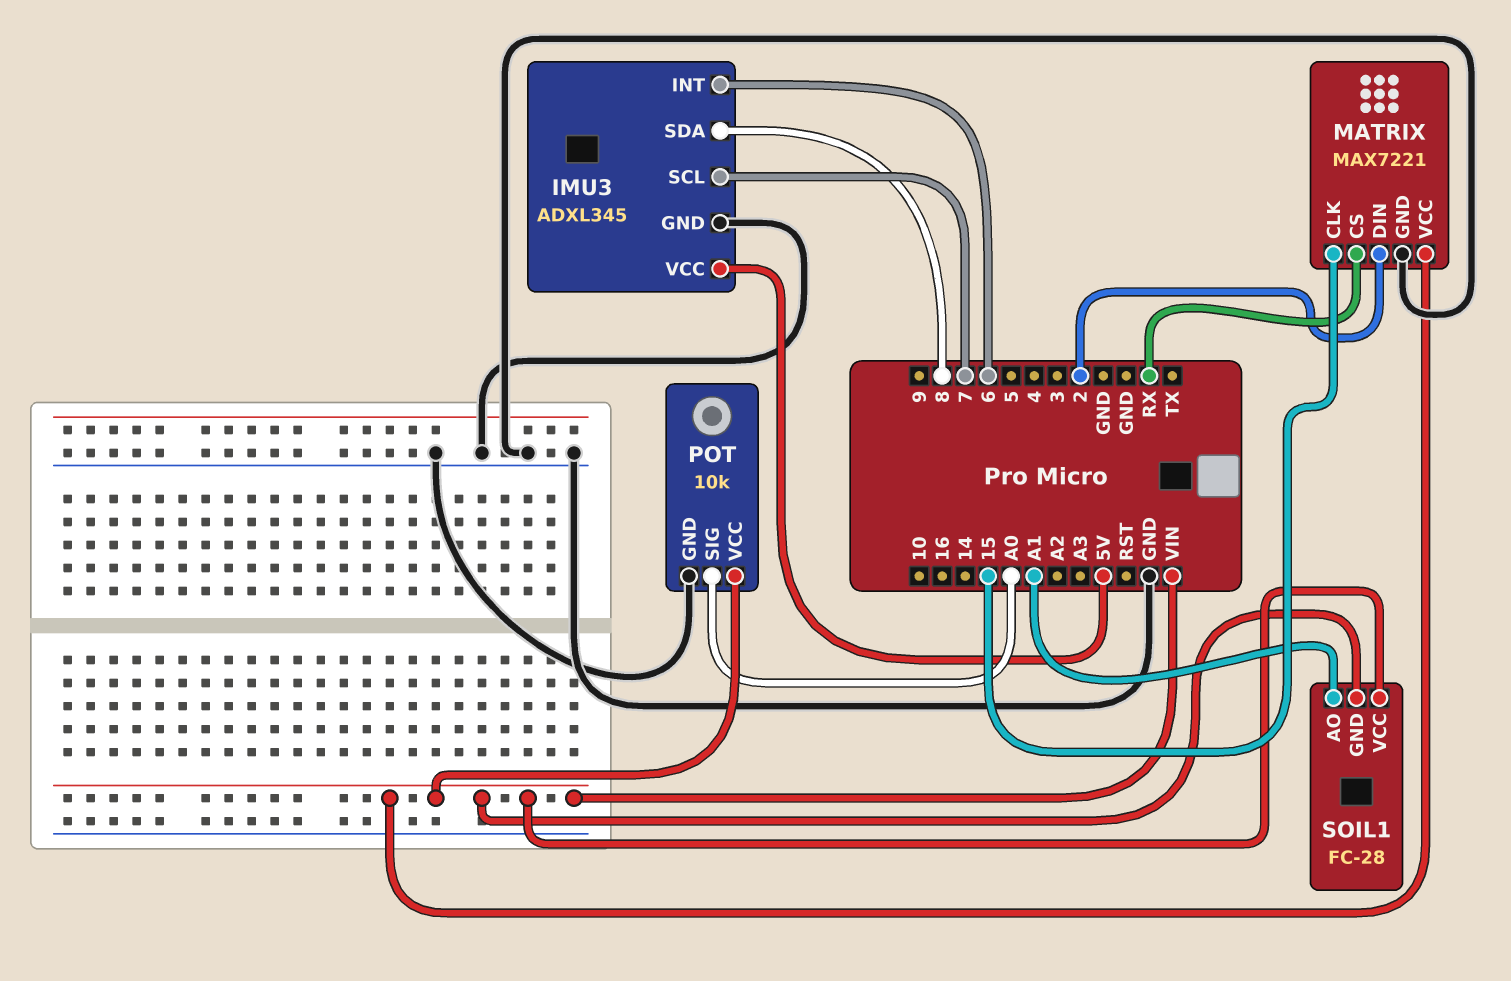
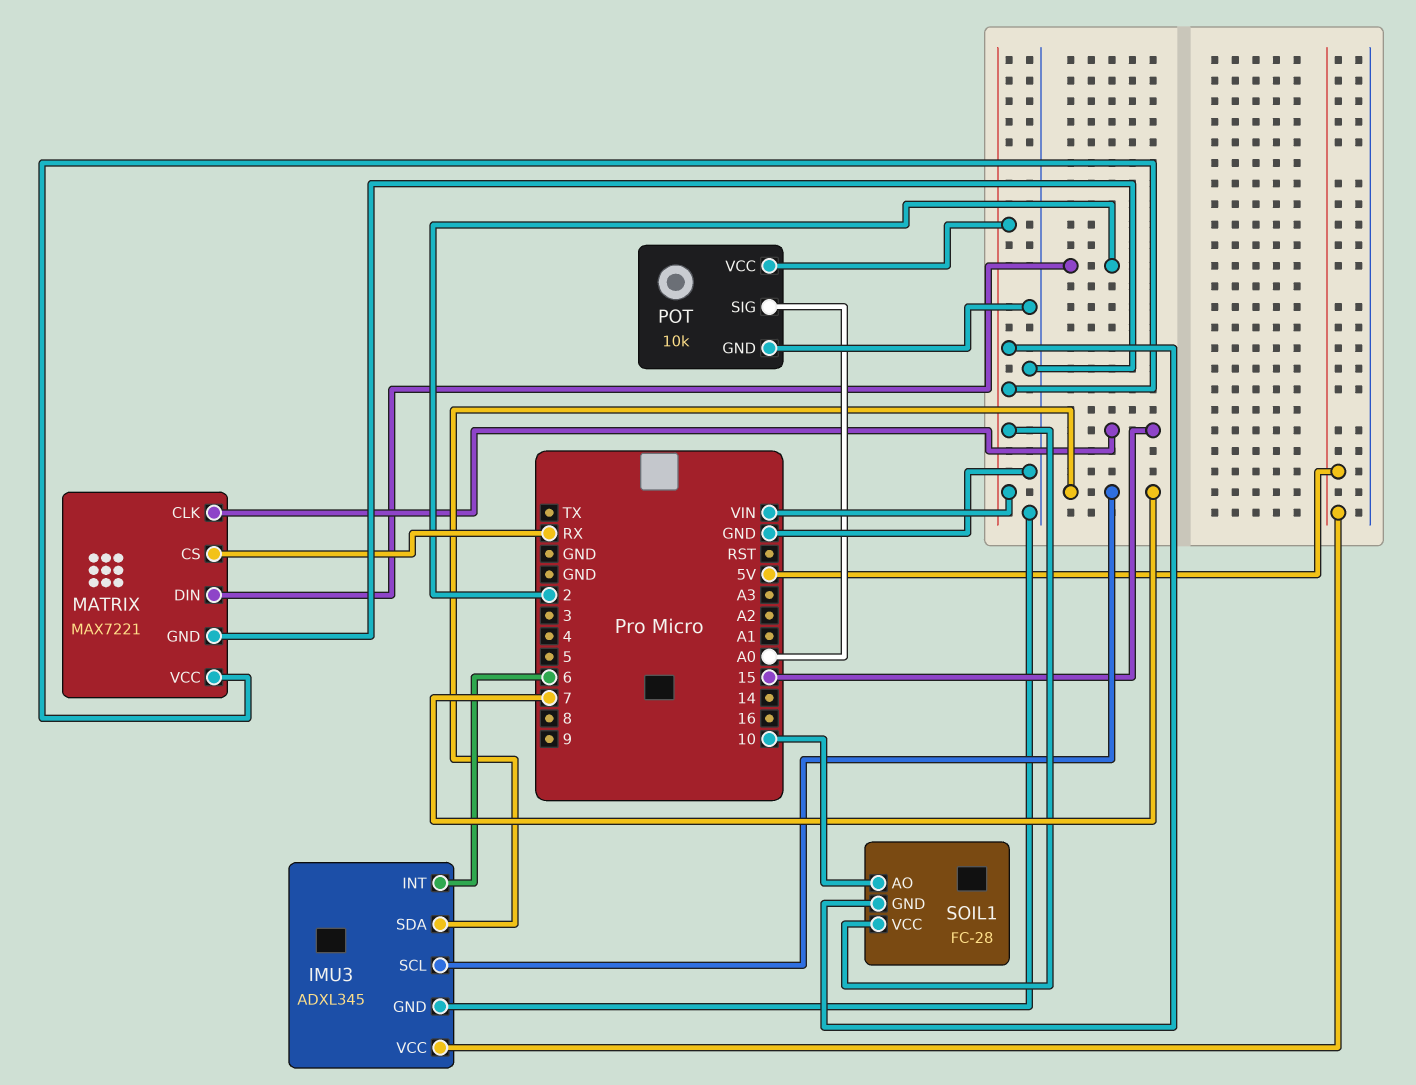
IMU3 pin SDA: 8 -> 7
SOIL1 pin AO: A1 -> 10

